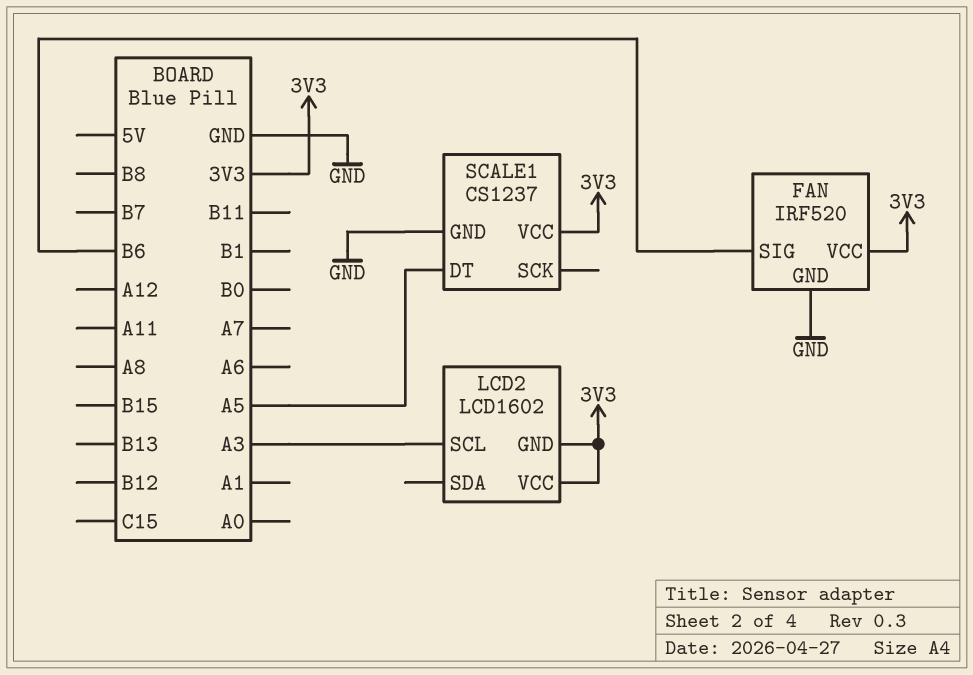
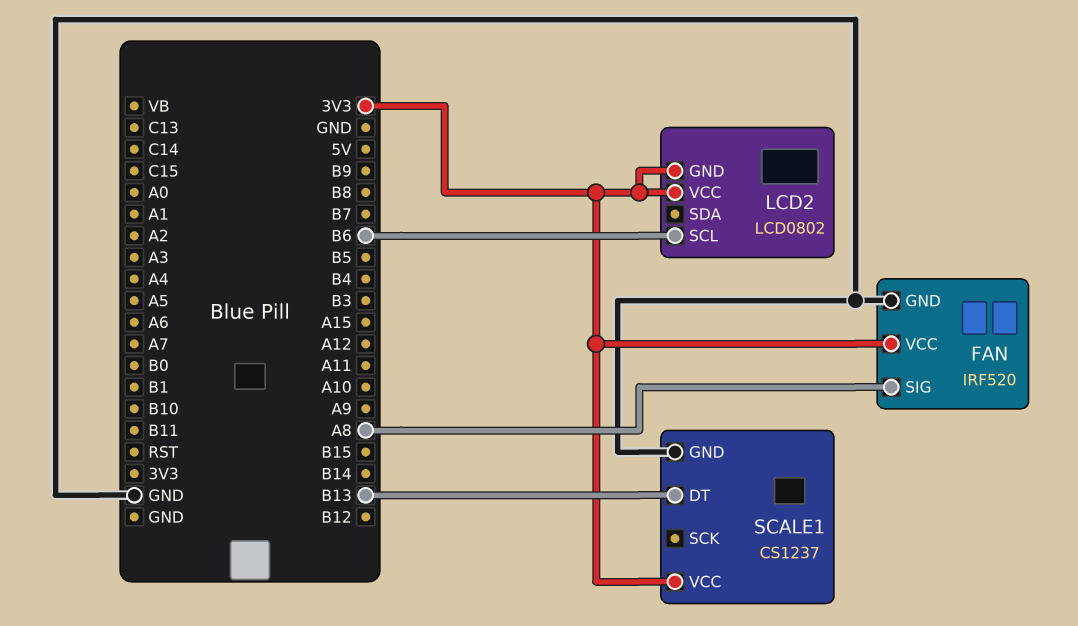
FAN pin SIG: B6 -> A8
LCD2: LCD1602 -> LCD0802
LCD2 pin SCL: A3 -> B6
SCALE1 pin DT: A5 -> B13

